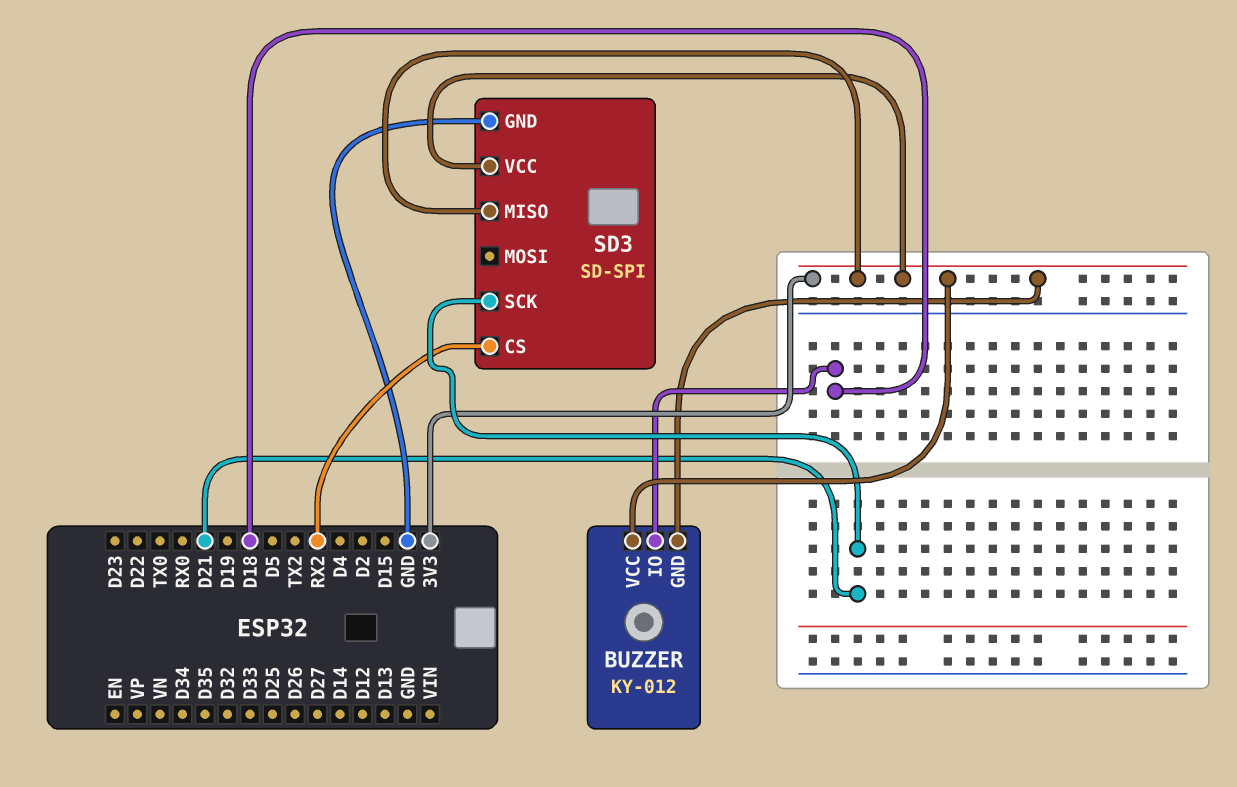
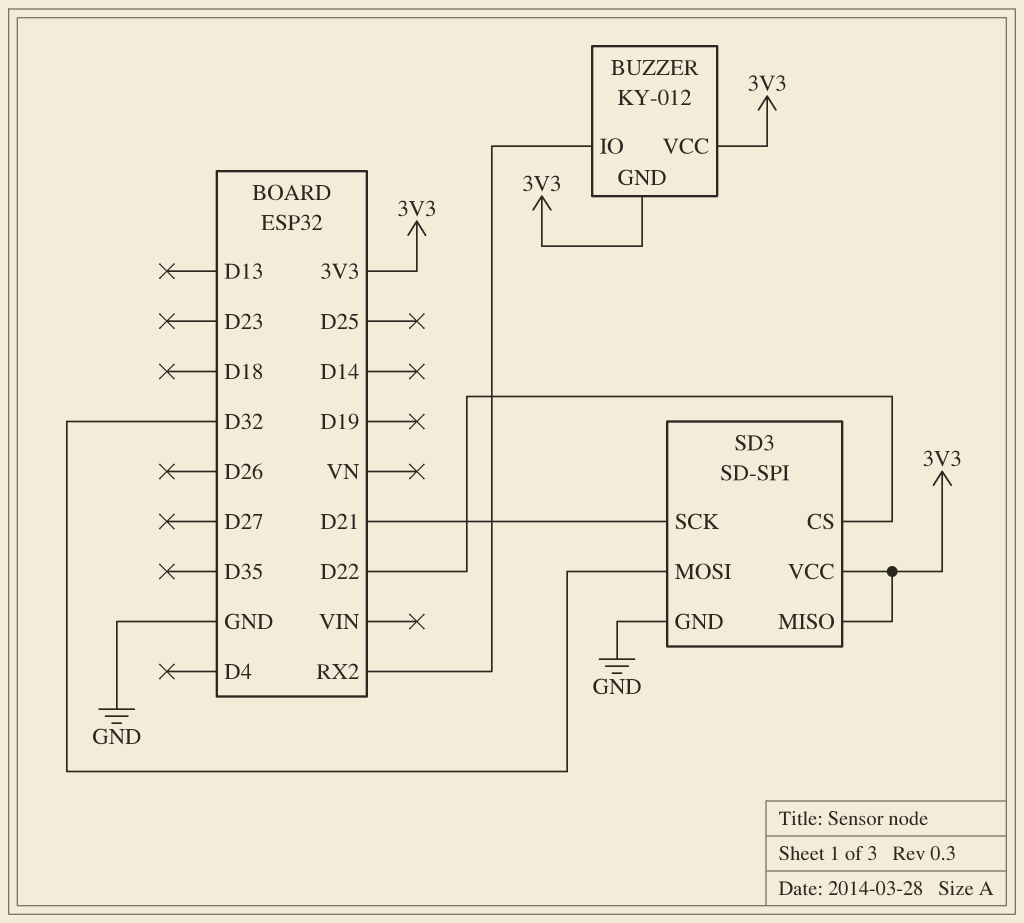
BUZZER pin IO: D18 -> RX2
SD3 pin CS: RX2 -> D22
SD3 pin MOSI: none -> D32

